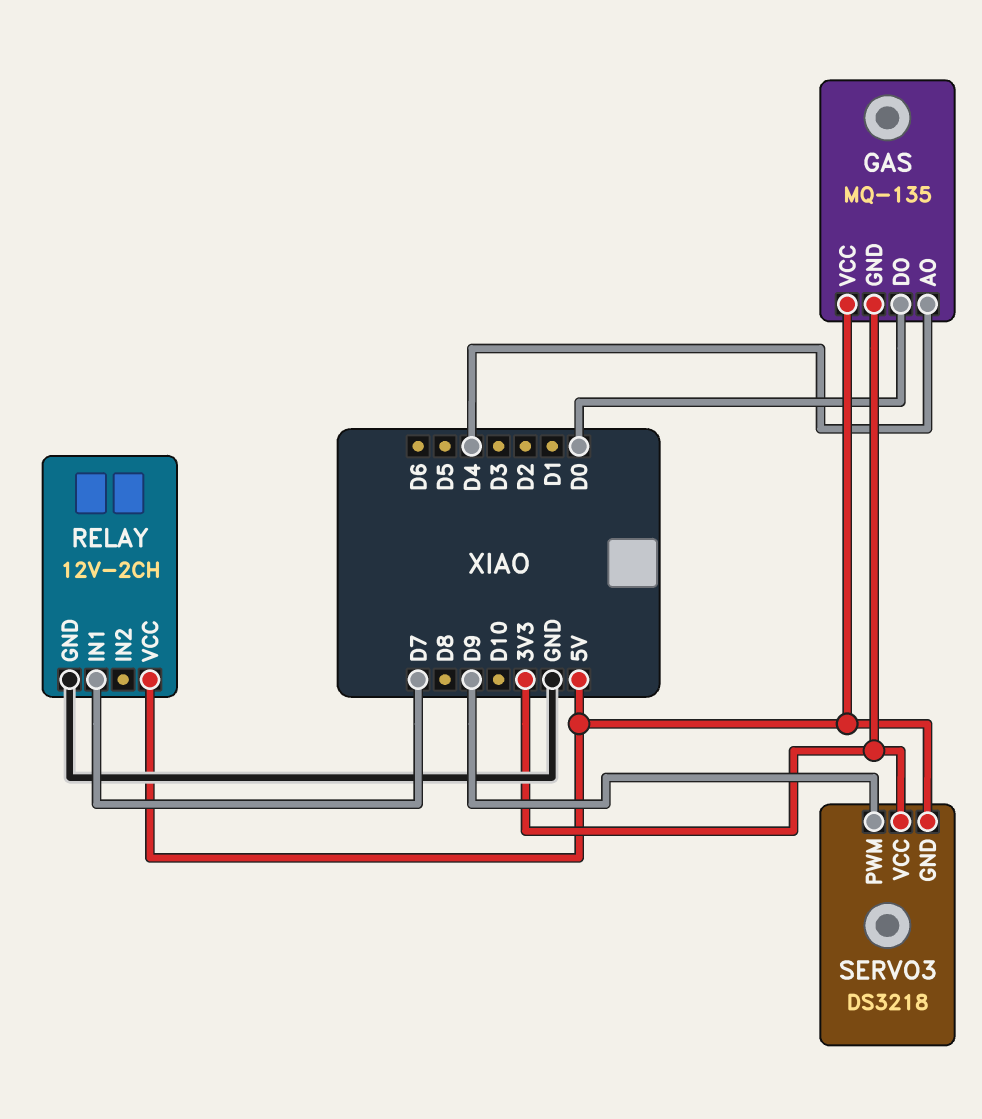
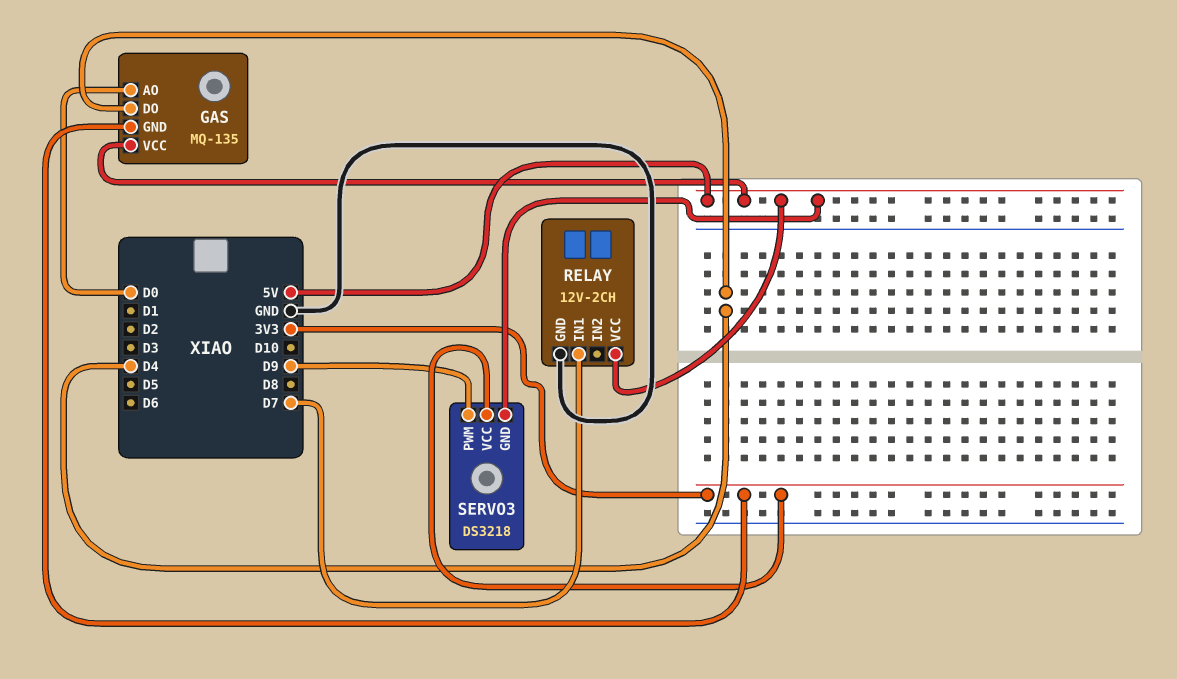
GAS pin AO: D4 -> D0
GAS pin DO: D0 -> D4

